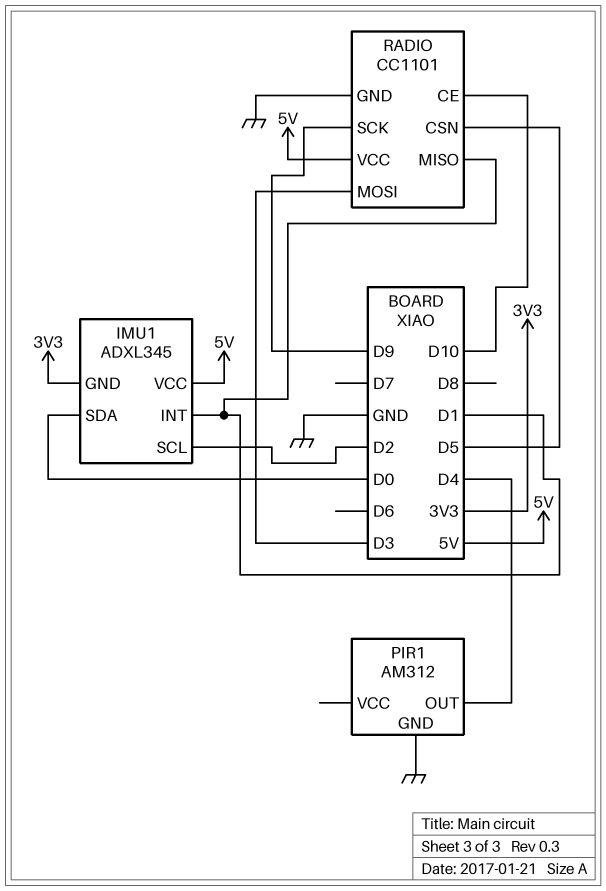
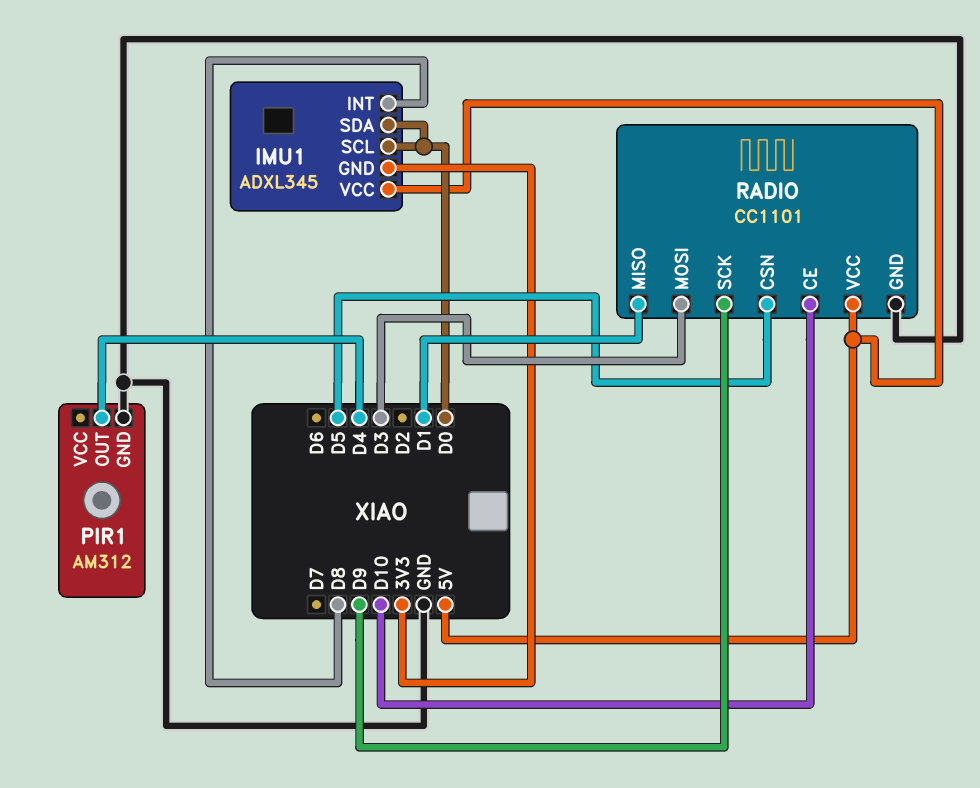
IMU1 pin INT: D1 -> D8
IMU1 pin SCL: D2 -> D0

